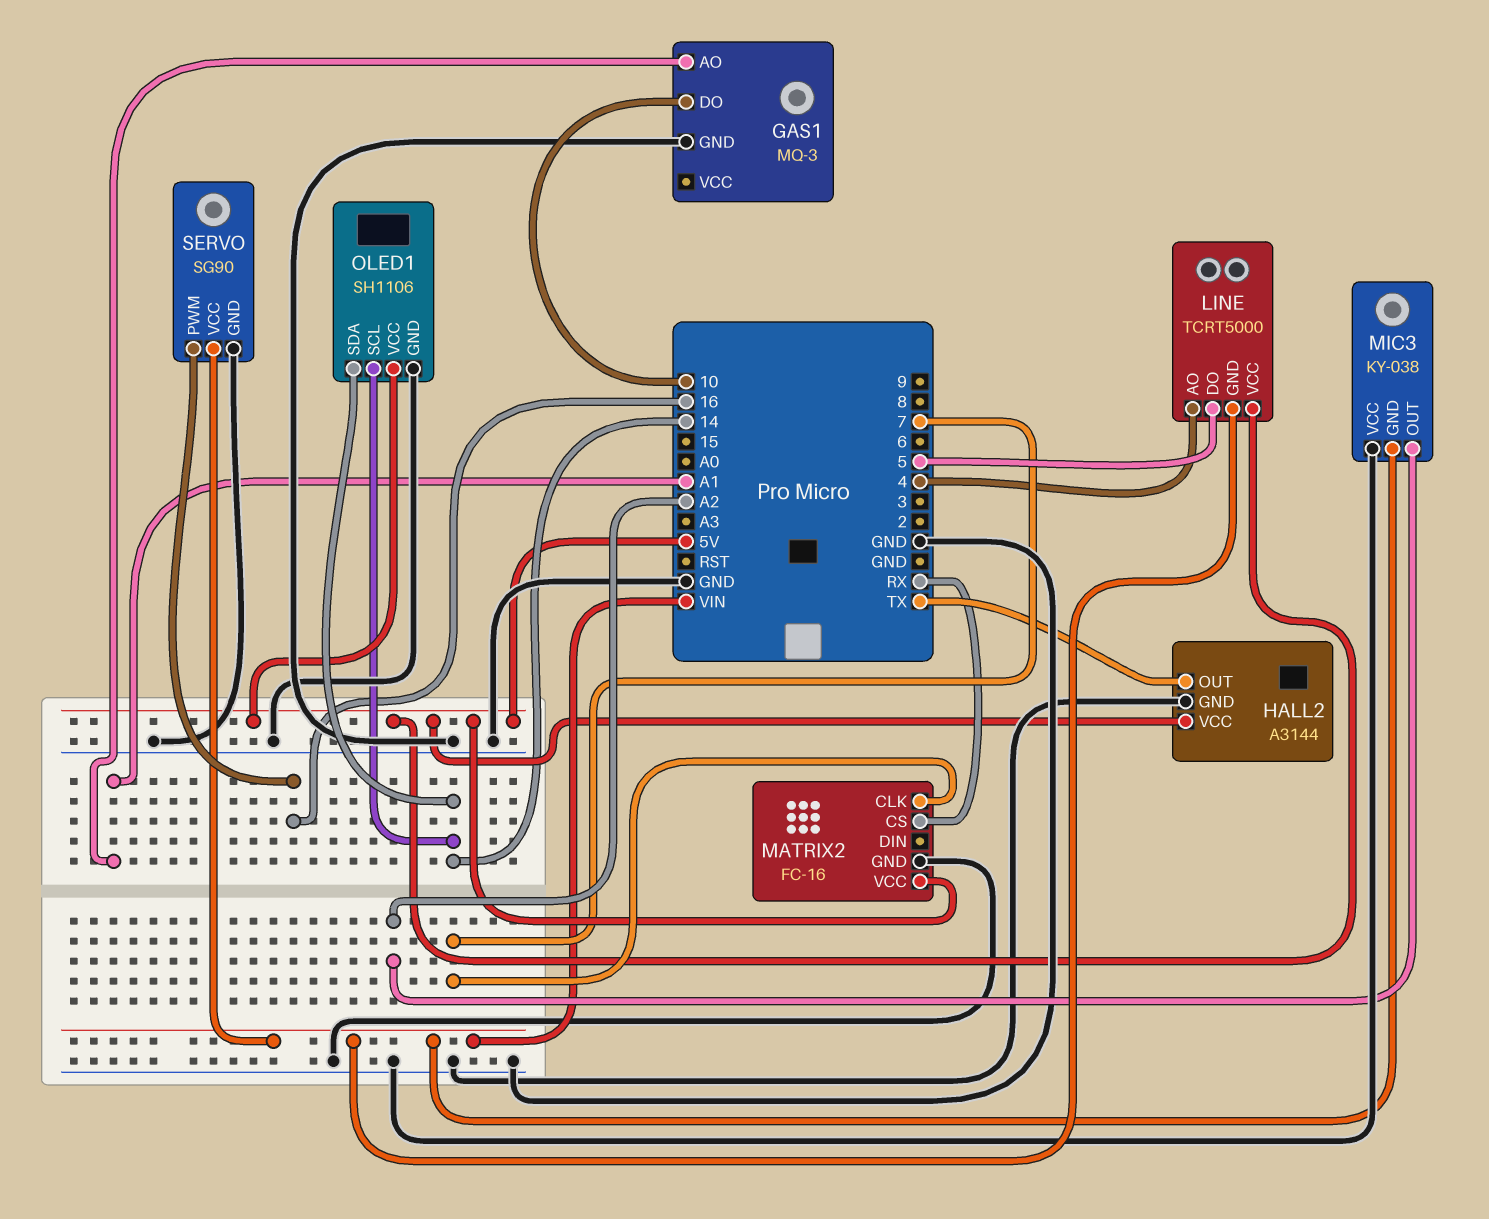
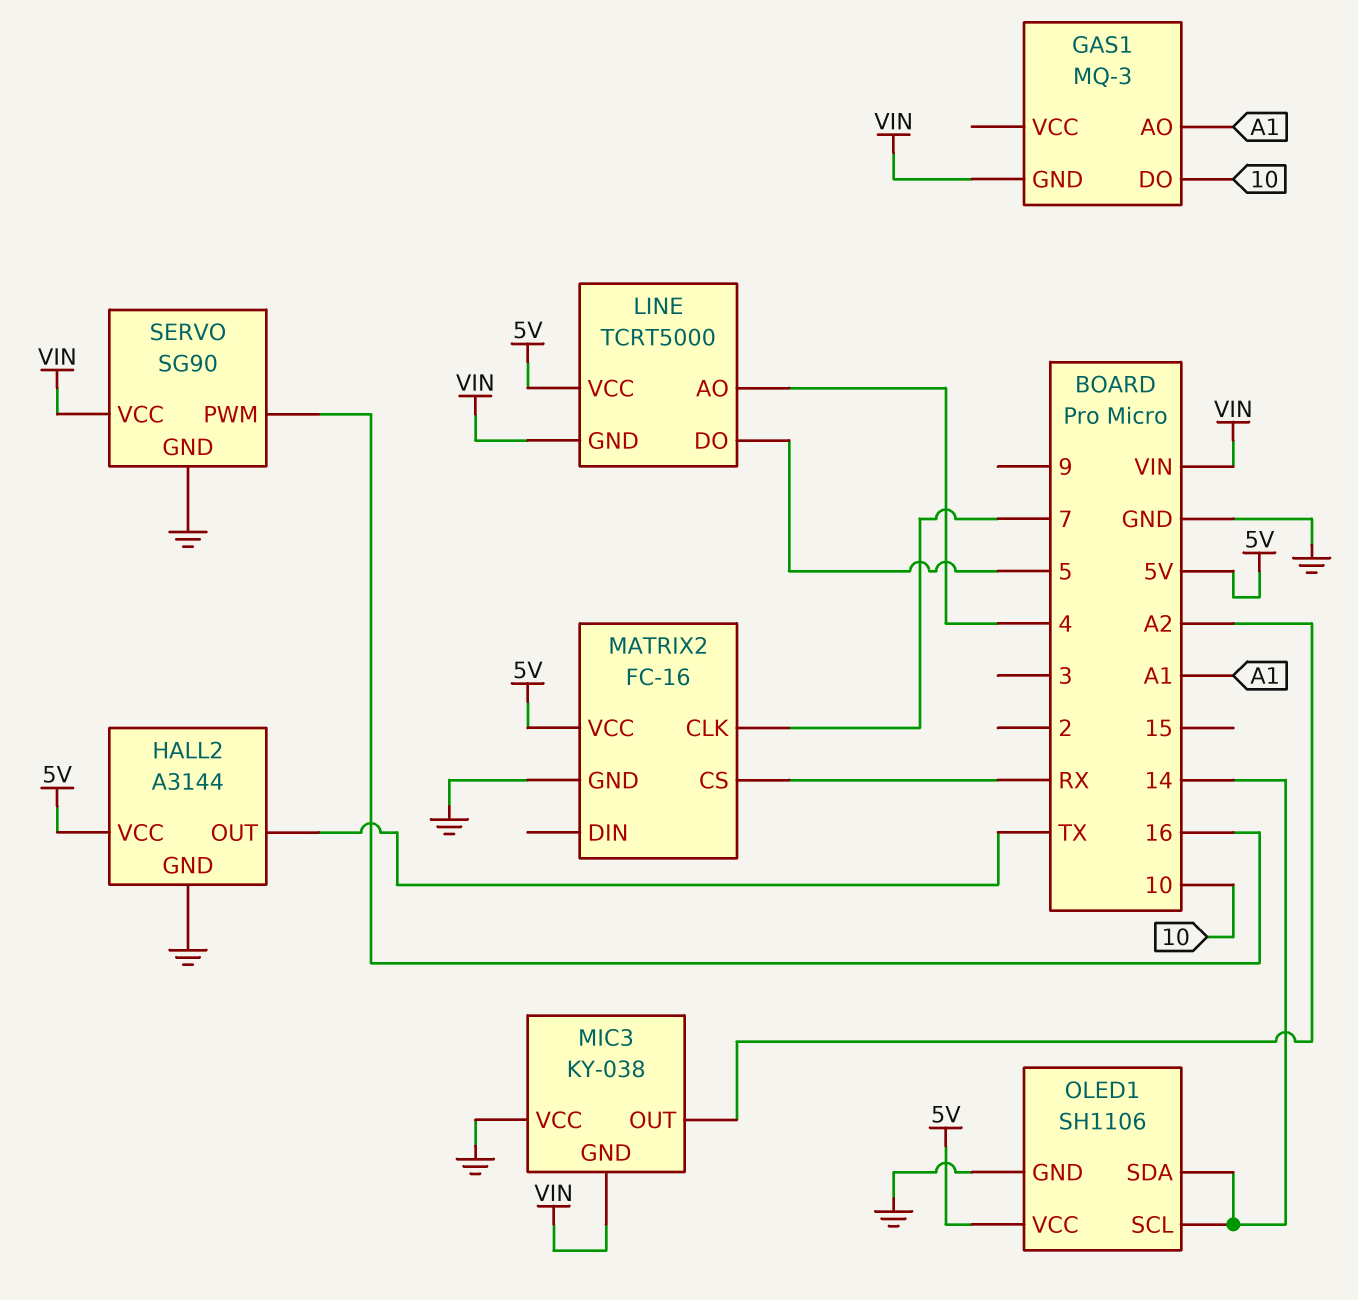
GAS1 pin GND: GND -> VIN

